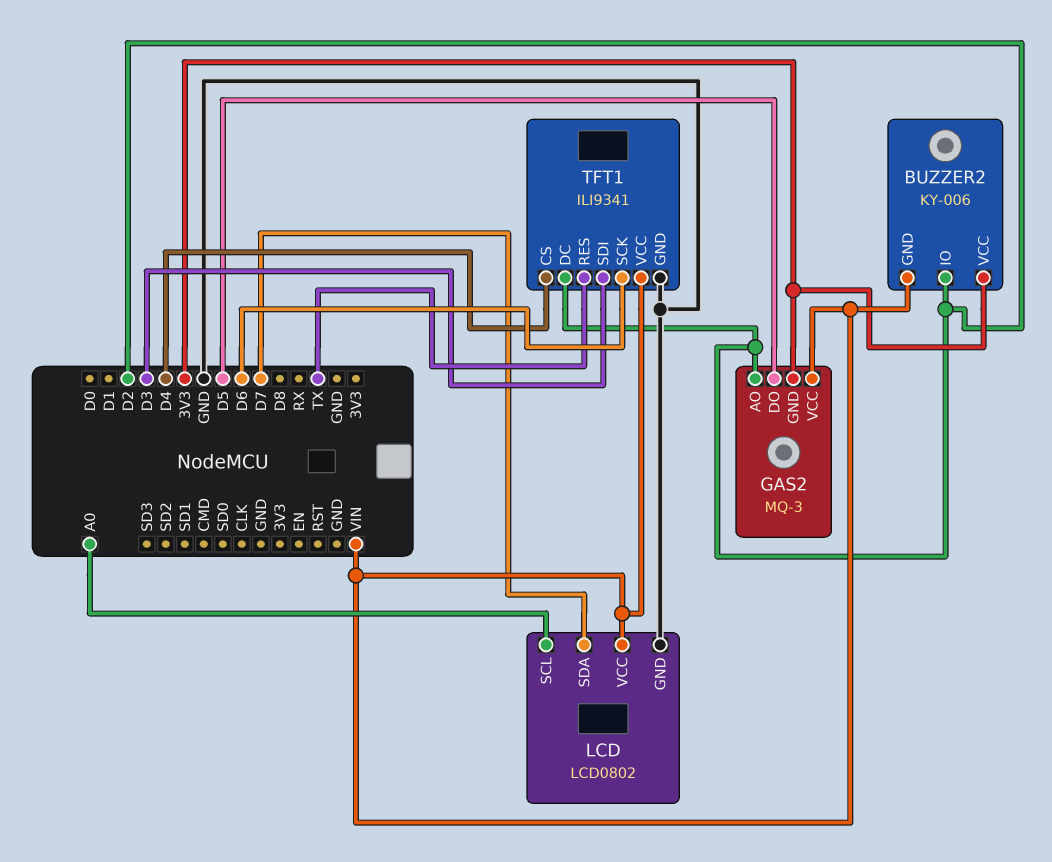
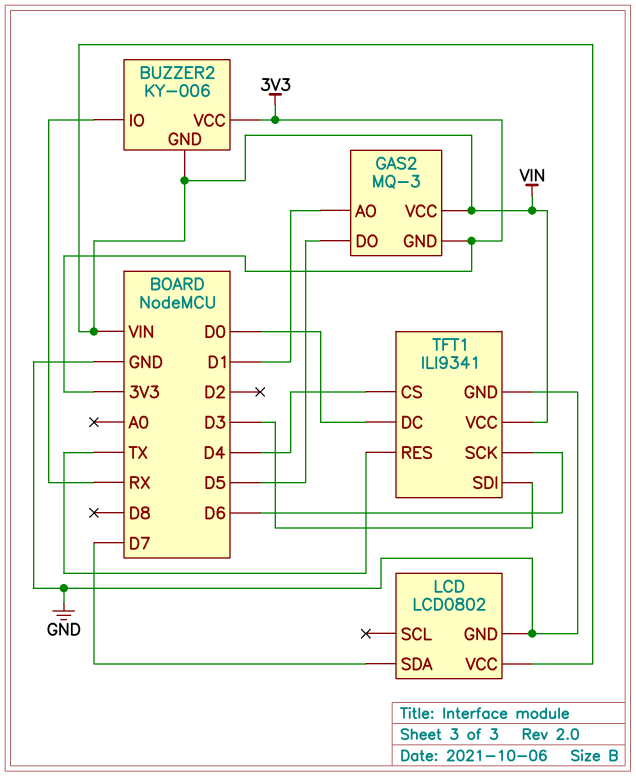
BUZZER2 pin IO: D2 -> RX
GAS2 pin AO: D2 -> D1
LCD pin SCL: A0 -> none
TFT1 pin DC: D2 -> D0

